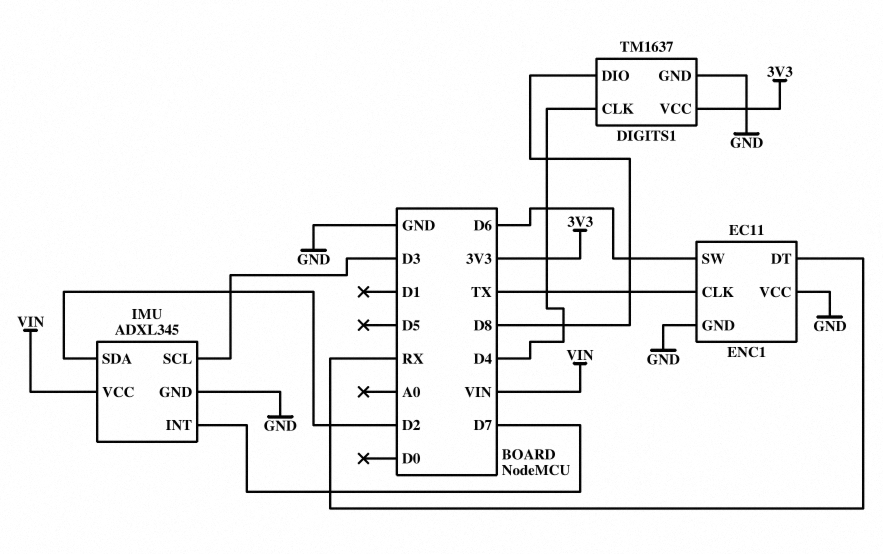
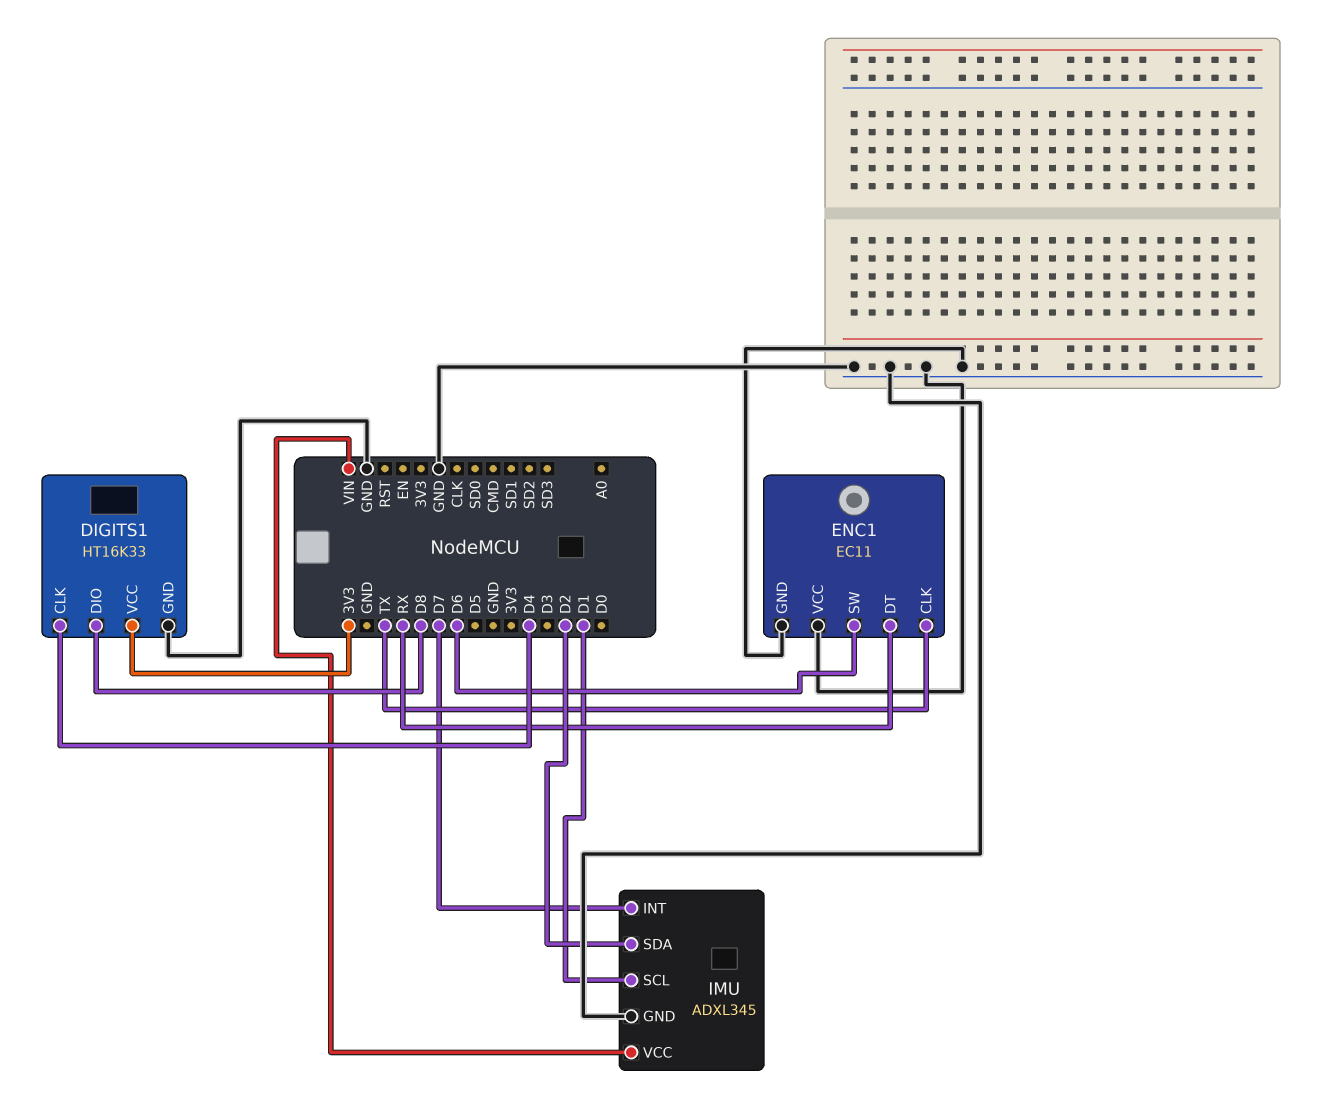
DIGITS1: TM1637 -> HT16K33
IMU pin SCL: D3 -> D1

